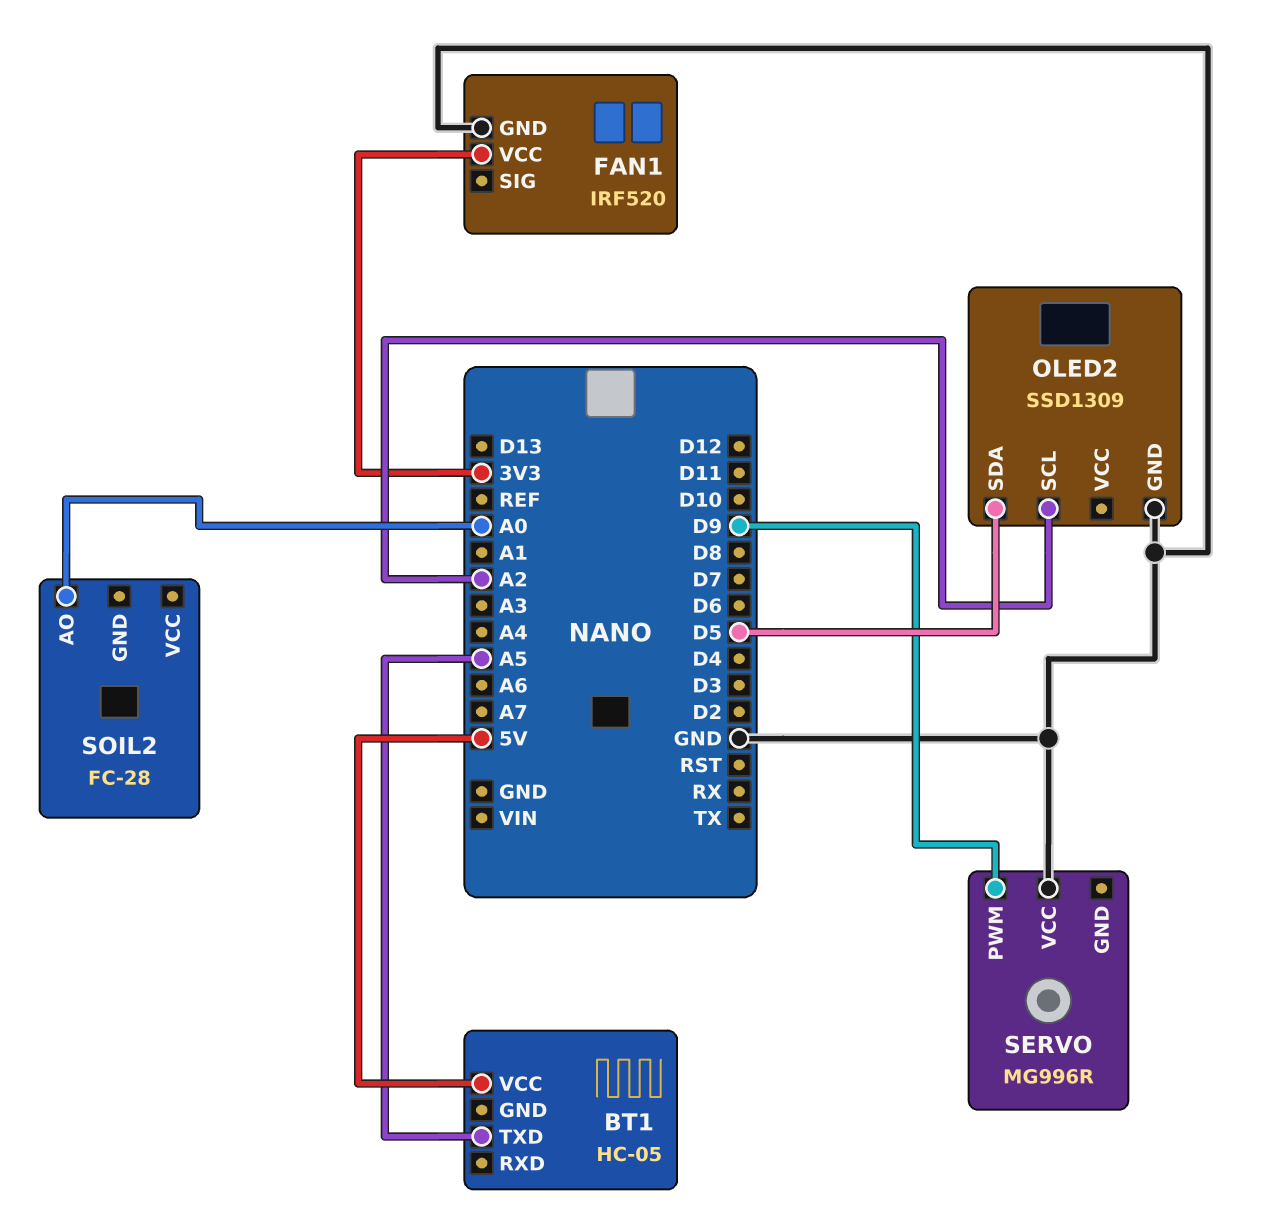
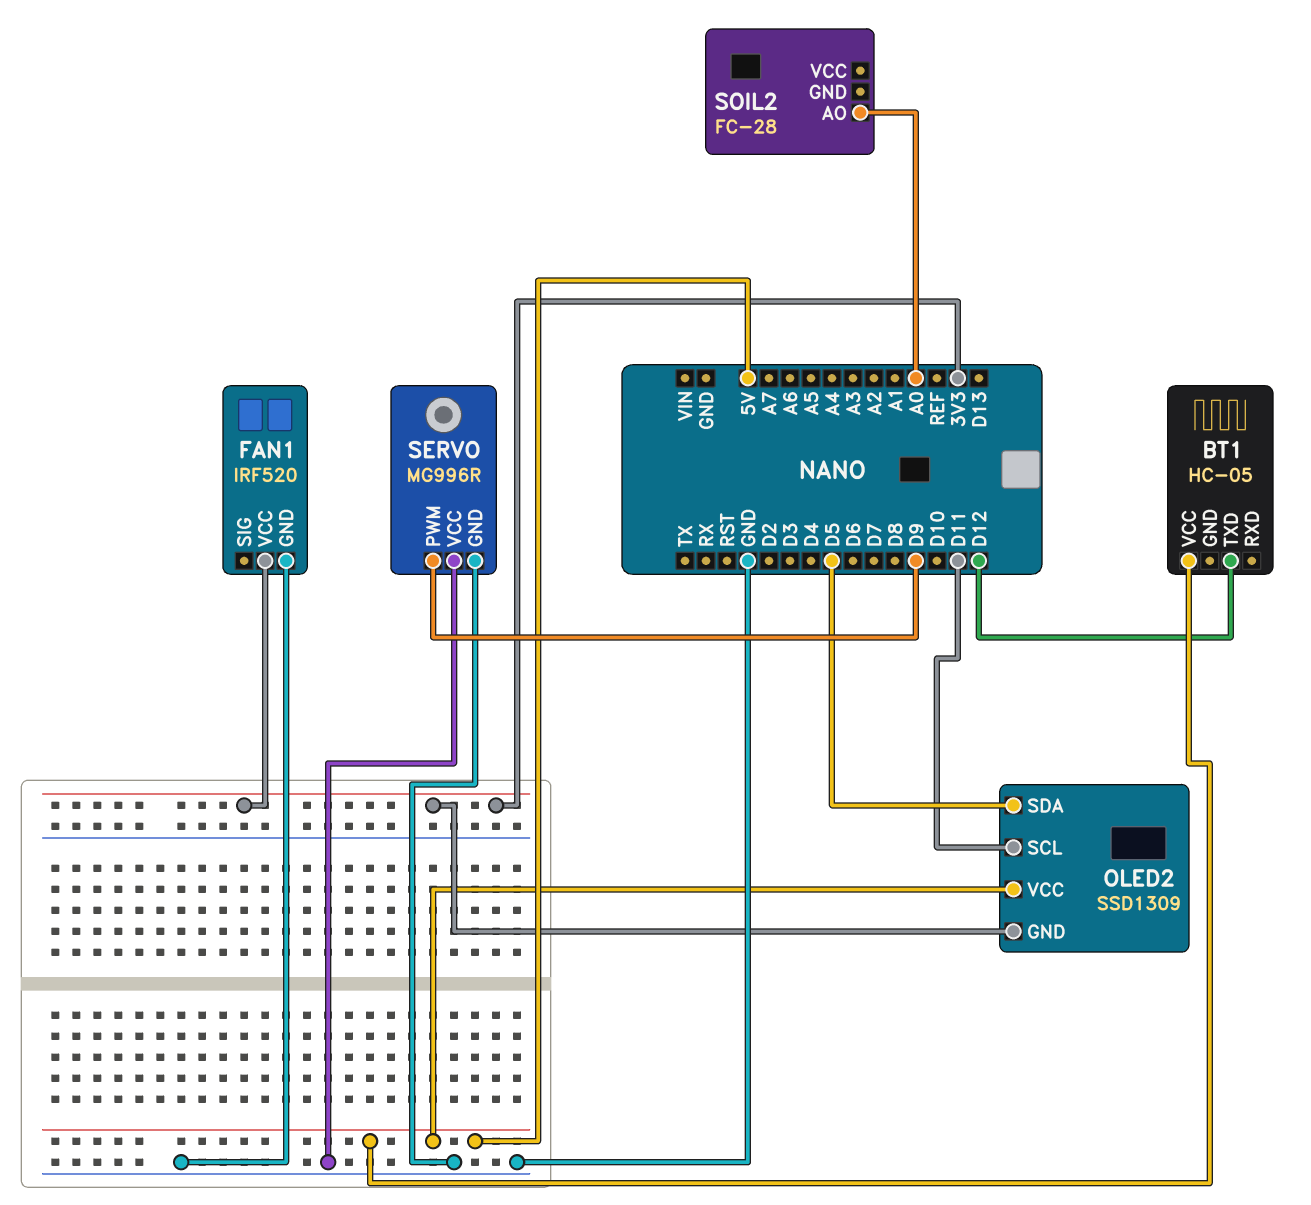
BT1 pin TXD: A5 -> D12
OLED2 pin GND: GND -> 3V3
OLED2 pin SCL: A2 -> D11
OLED2 pin VCC: none -> 5V
SERVO pin GND: none -> GND

